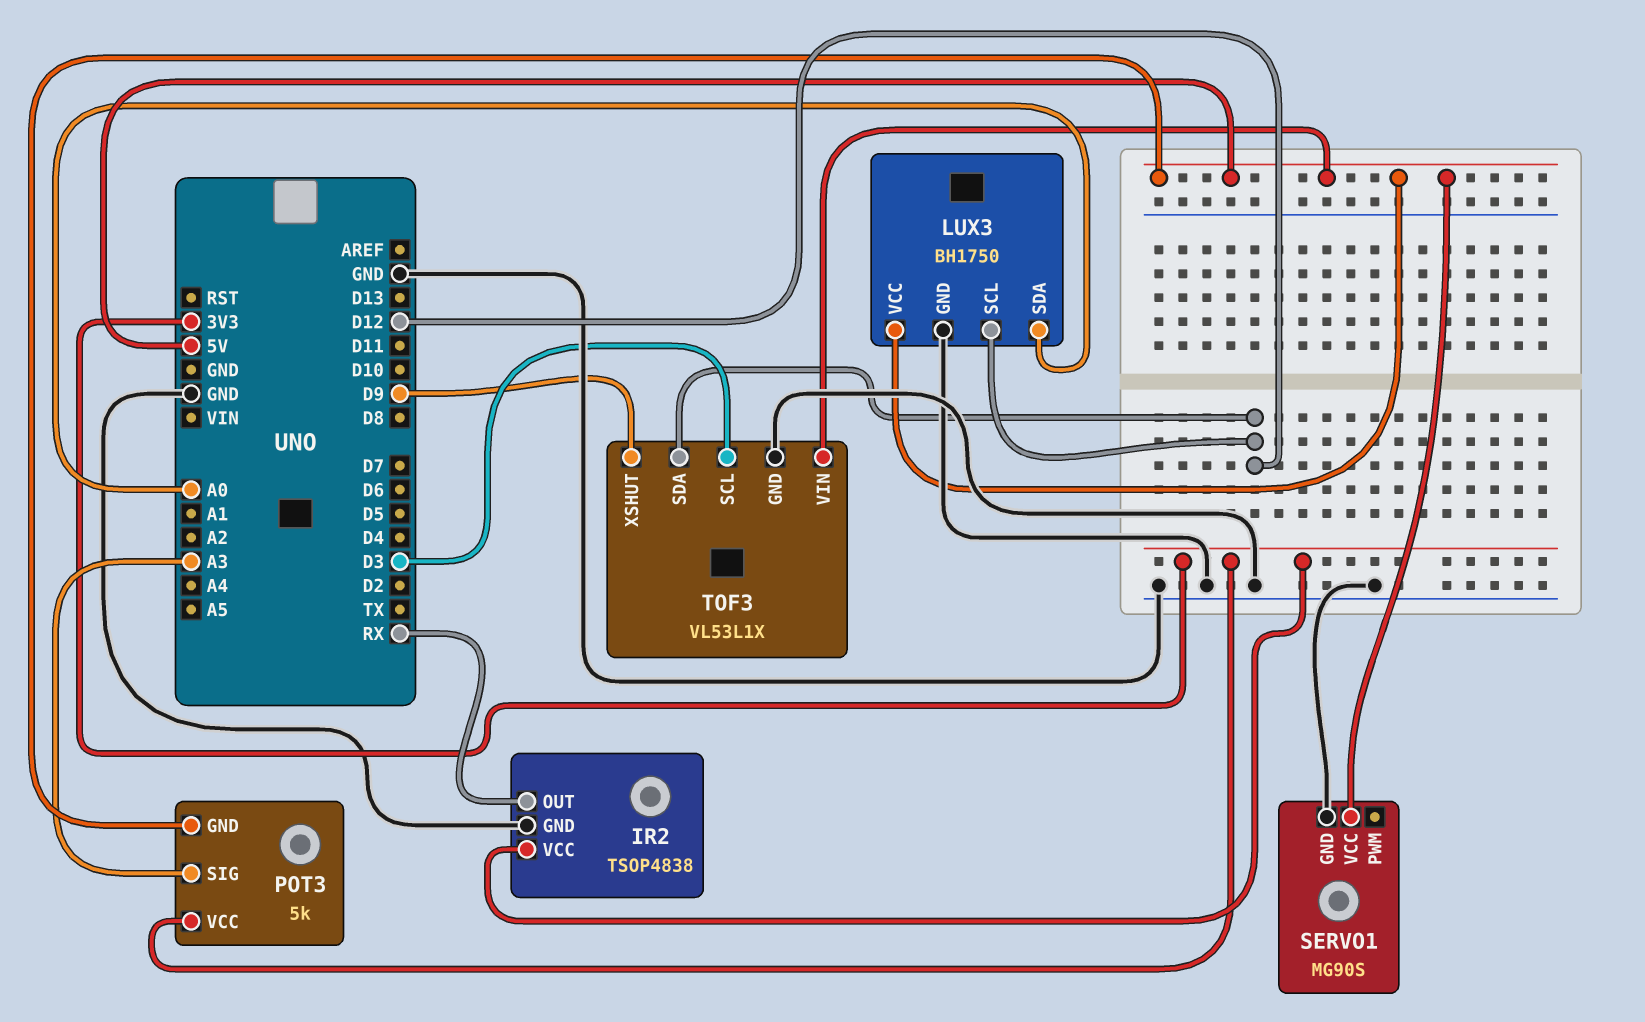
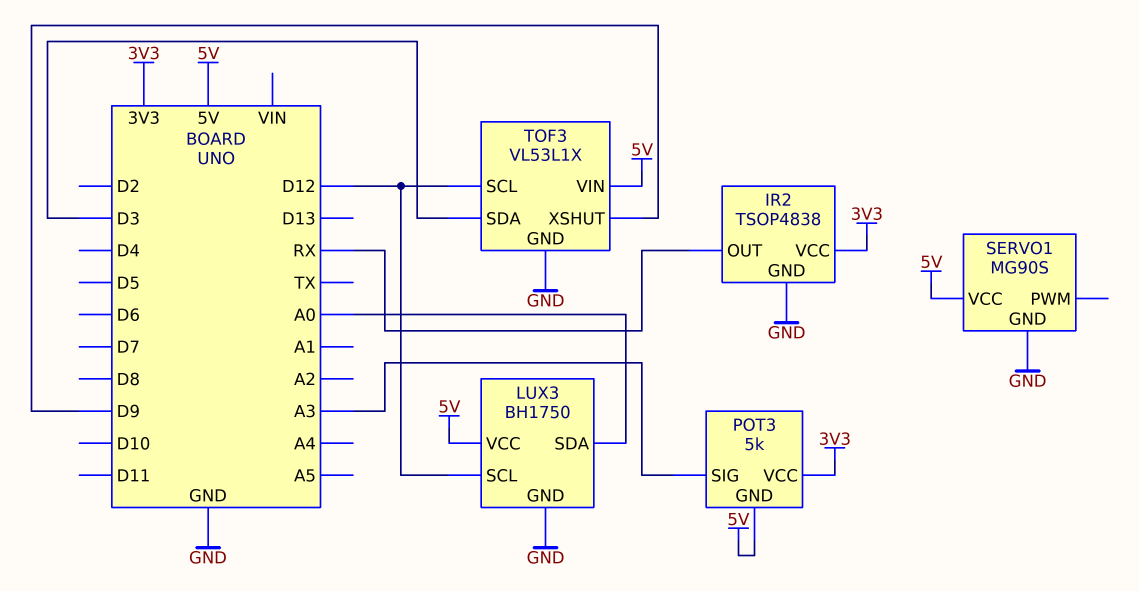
TOF3 pin SCL: D3 -> D12
TOF3 pin SDA: D12 -> D3

